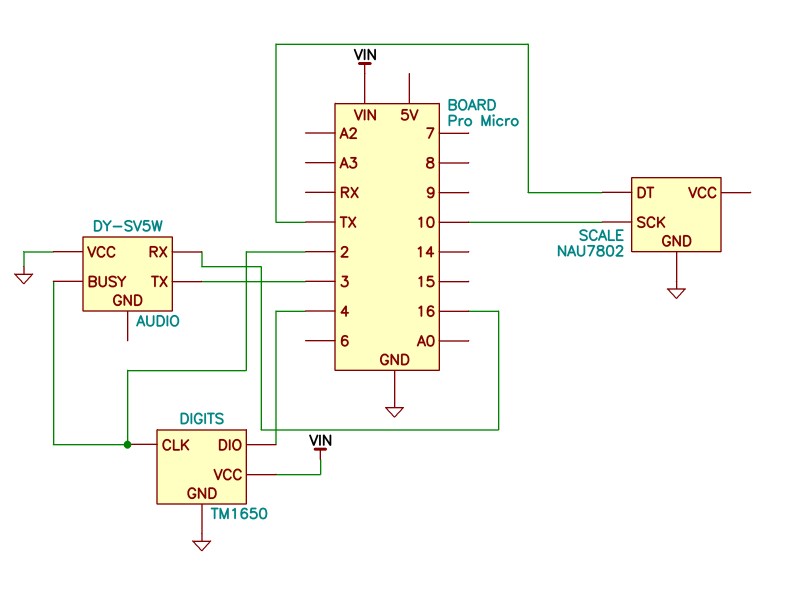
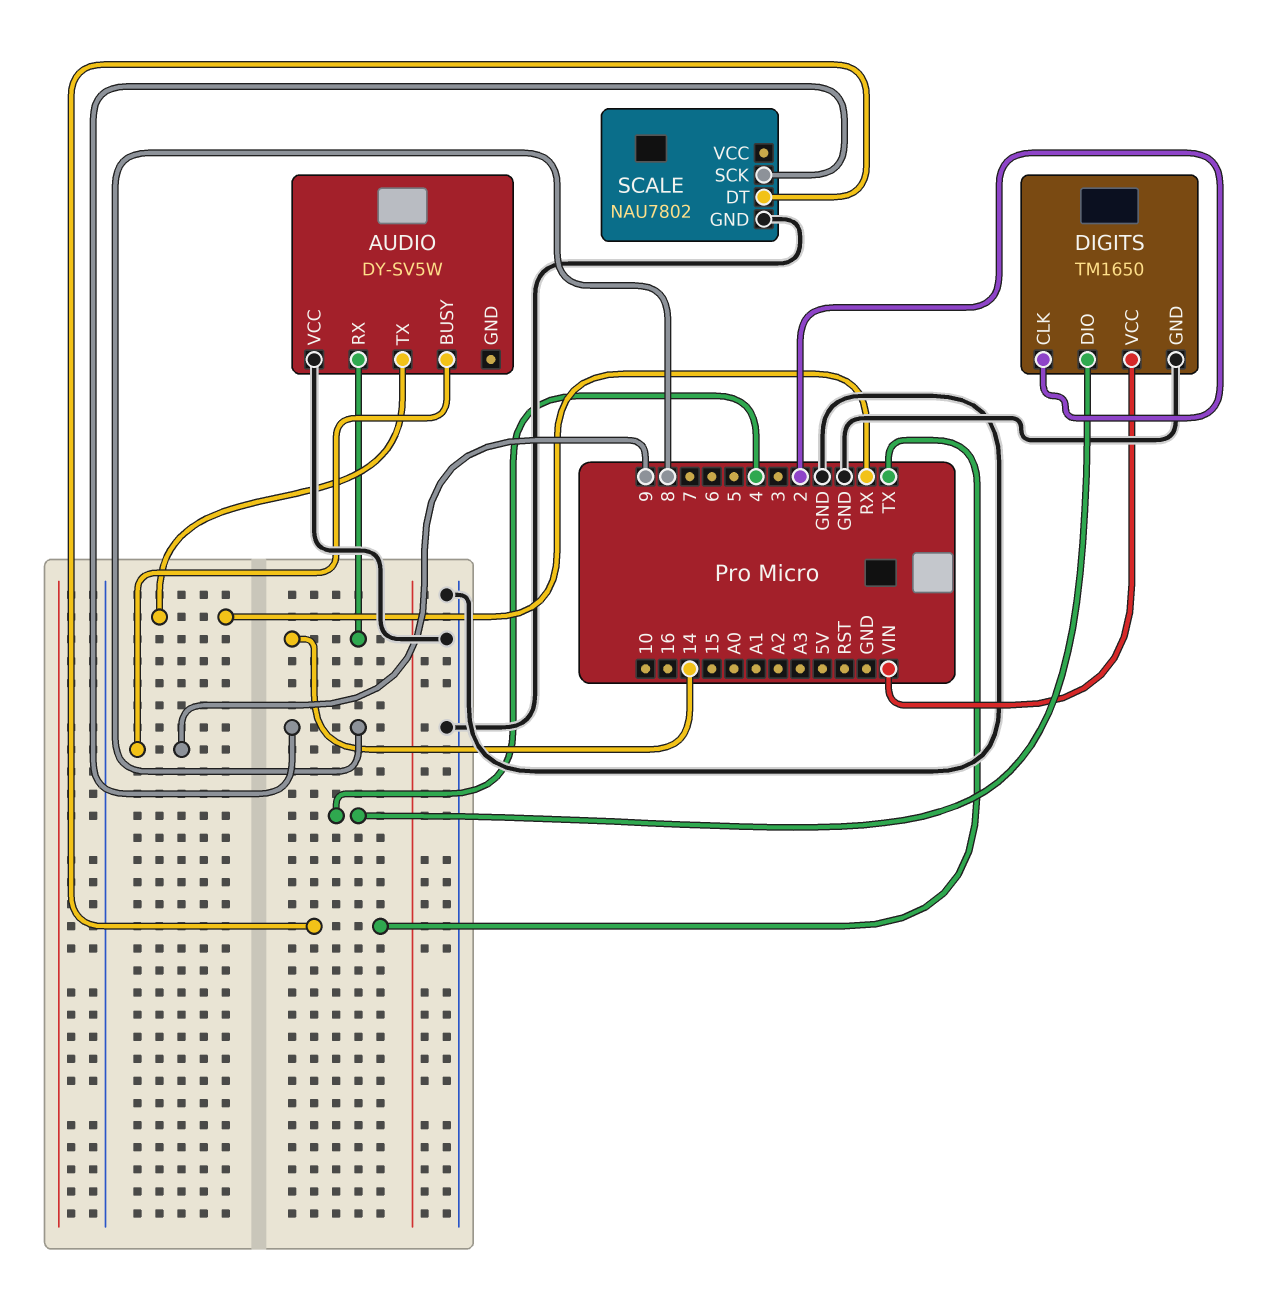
AUDIO pin BUSY: 2 -> 9
AUDIO pin RX: 16 -> 14
AUDIO pin TX: 3 -> RX
SCALE pin SCK: 10 -> 8

